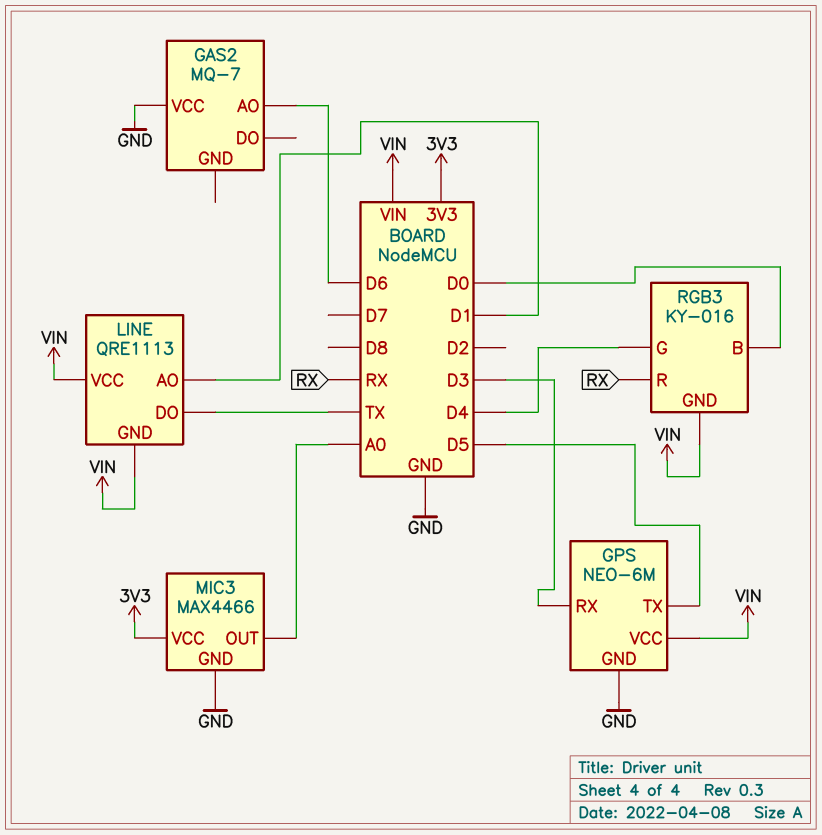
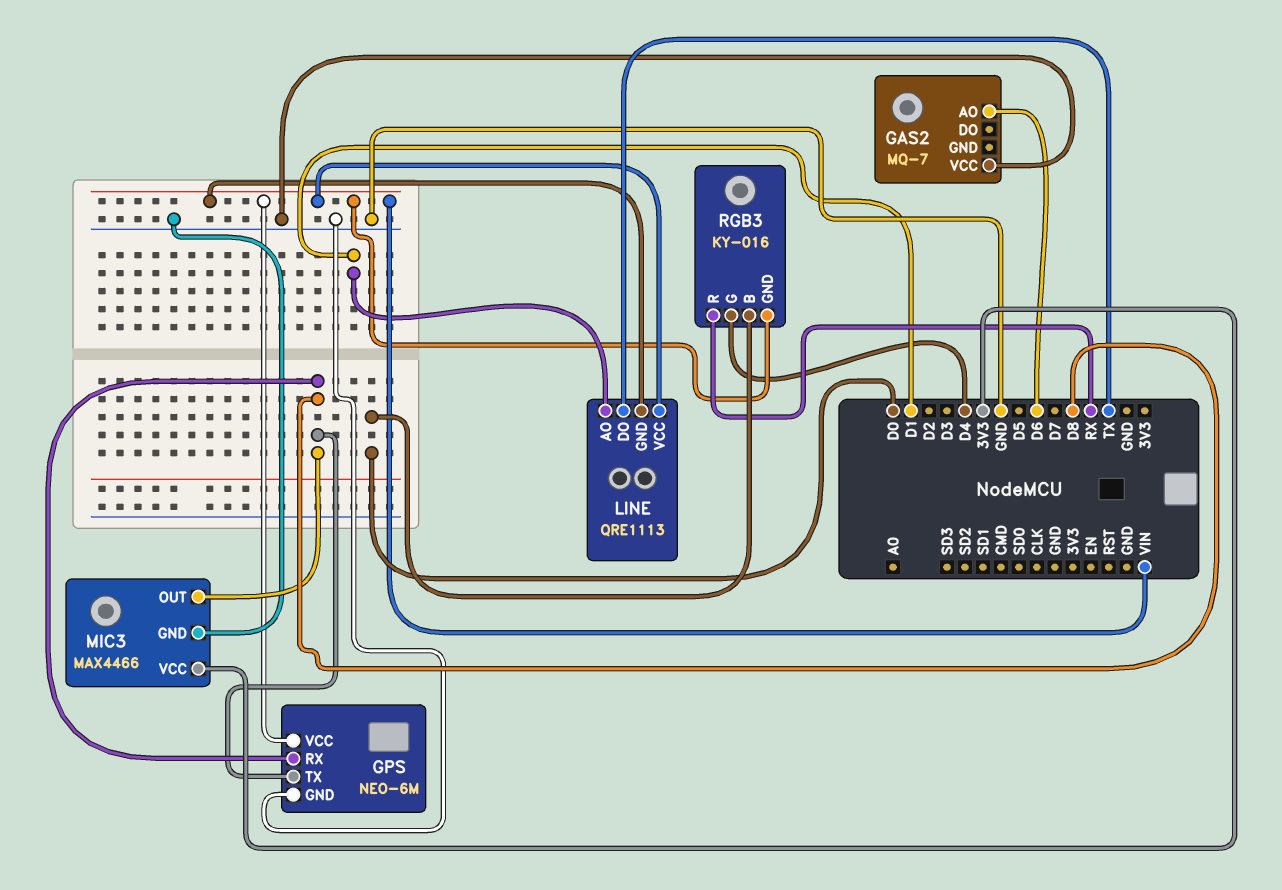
GPS pin RX: D3 -> D8
GPS pin TX: D5 -> D8
MIC3 pin OUT: A0 -> D8

